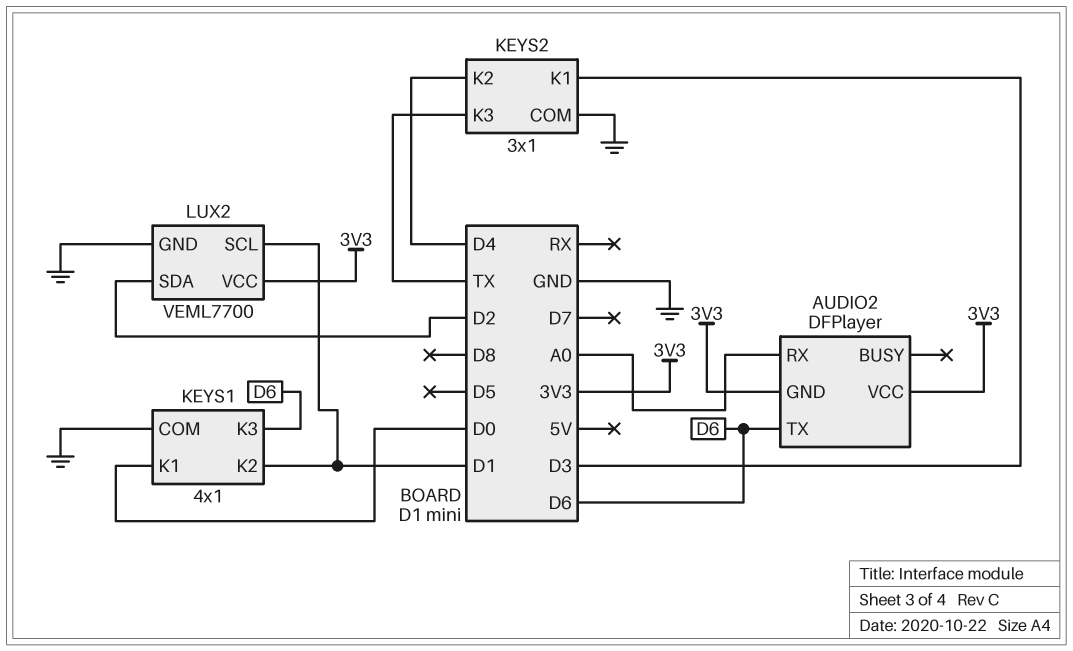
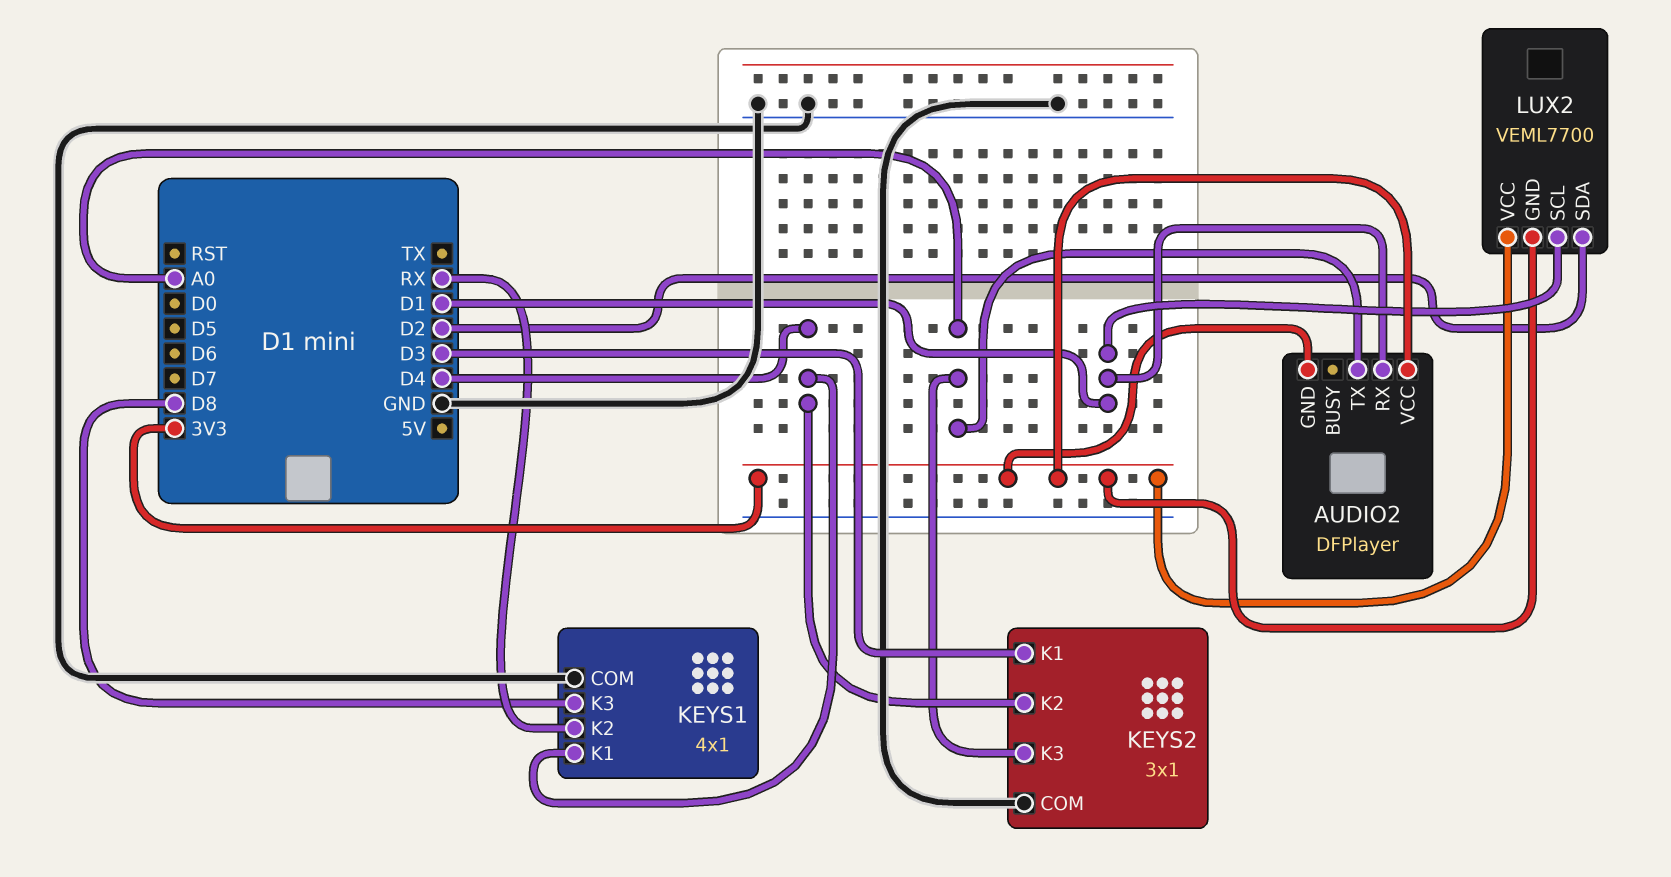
AUDIO2 pin RX: A0 -> D1
AUDIO2 pin TX: D6 -> A0
KEYS1 pin K1: D0 -> D4
KEYS1 pin K2: D1 -> RX
KEYS1 pin K3: D6 -> D8
KEYS2 pin K3: TX -> A0
LUX2 pin GND: GND -> 3V3

